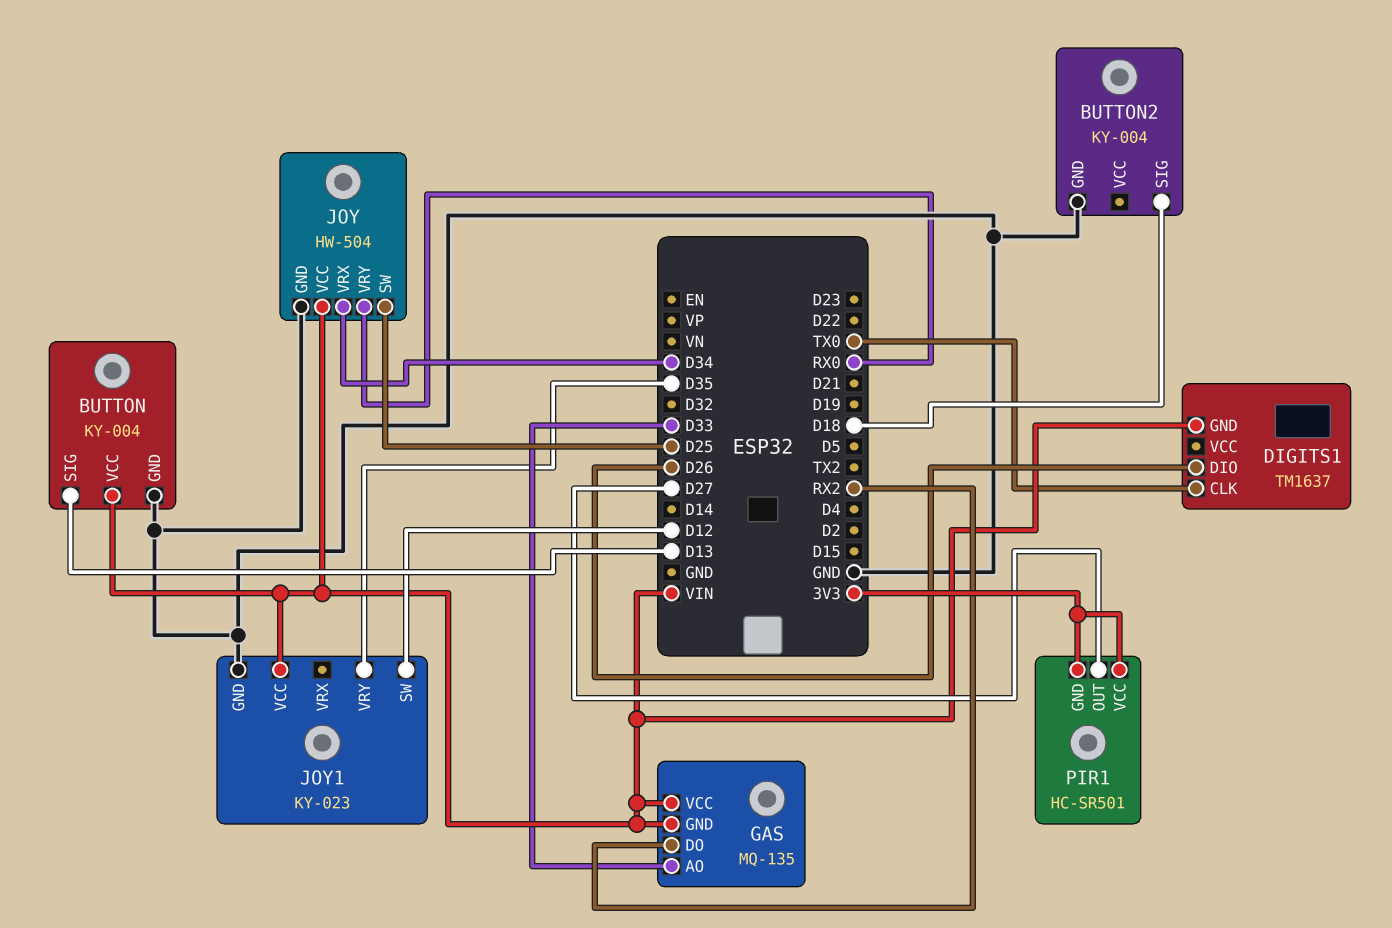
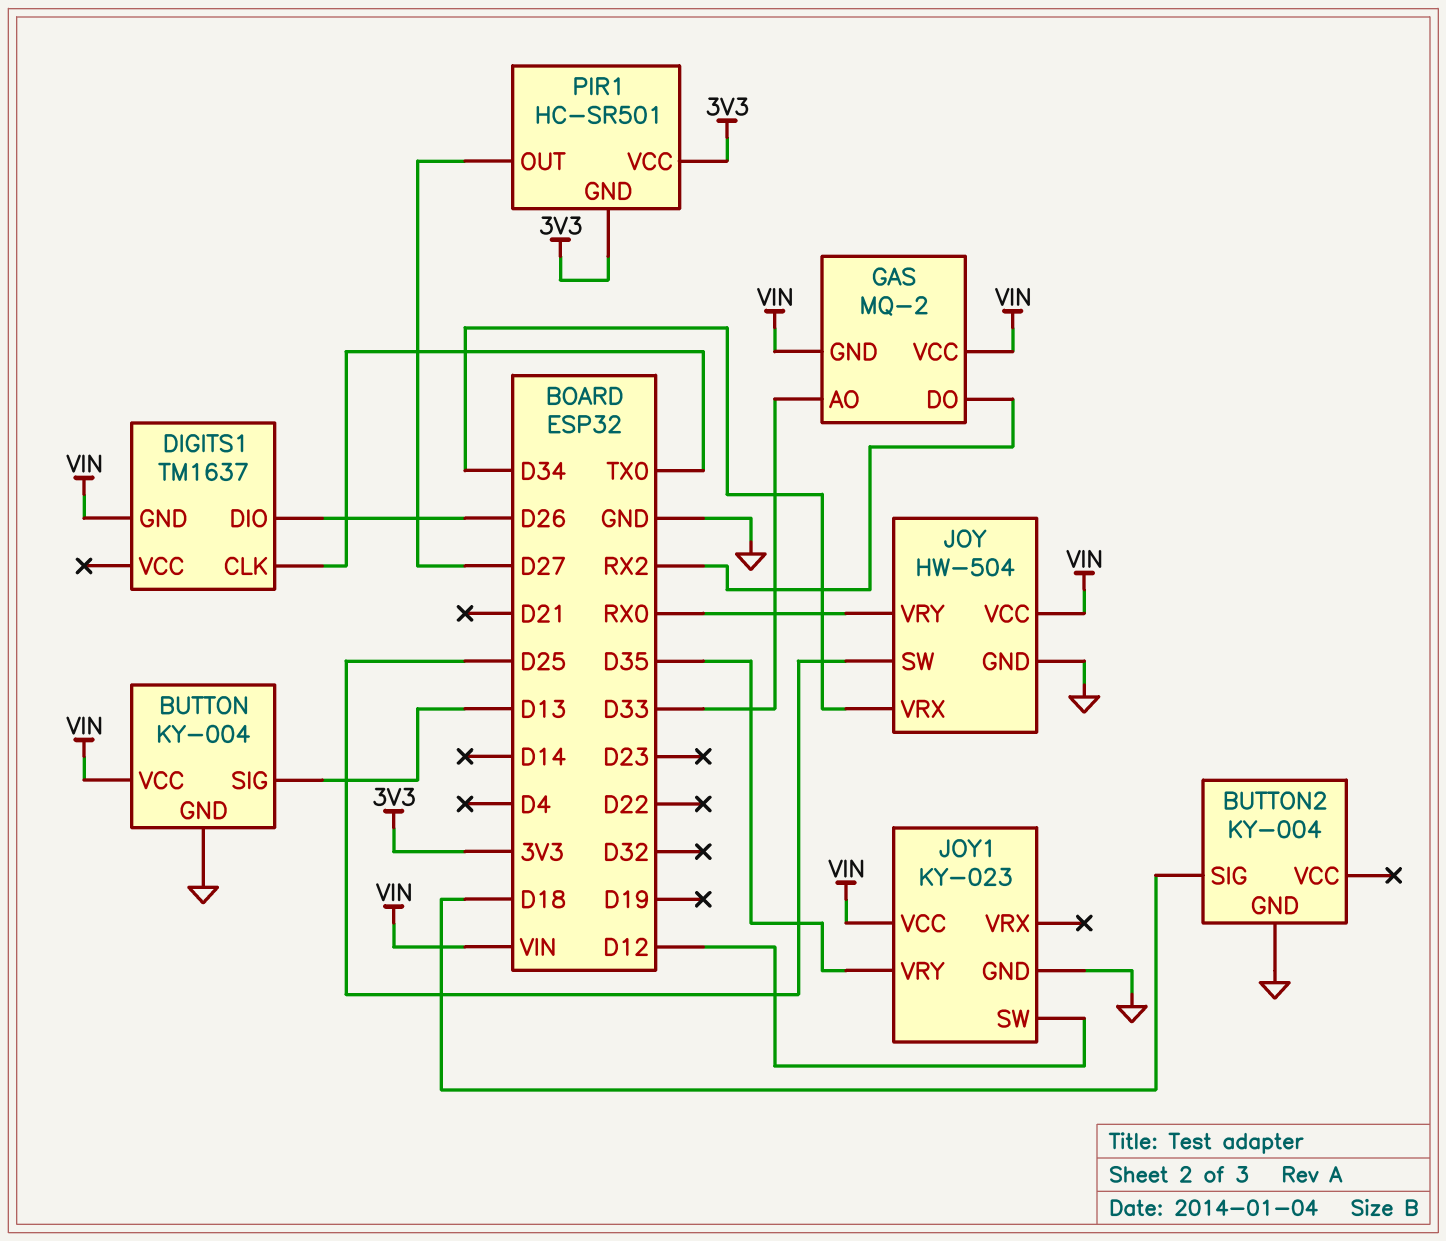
GAS: MQ-135 -> MQ-2

